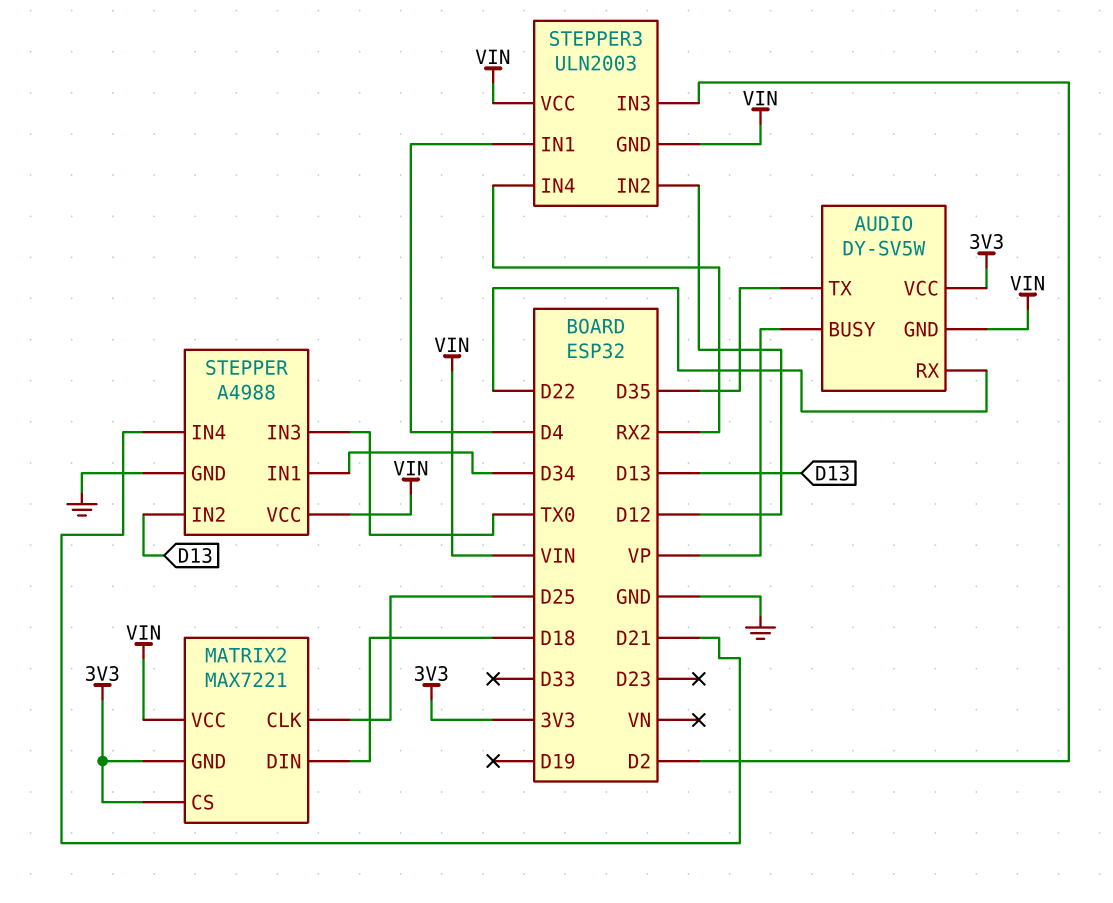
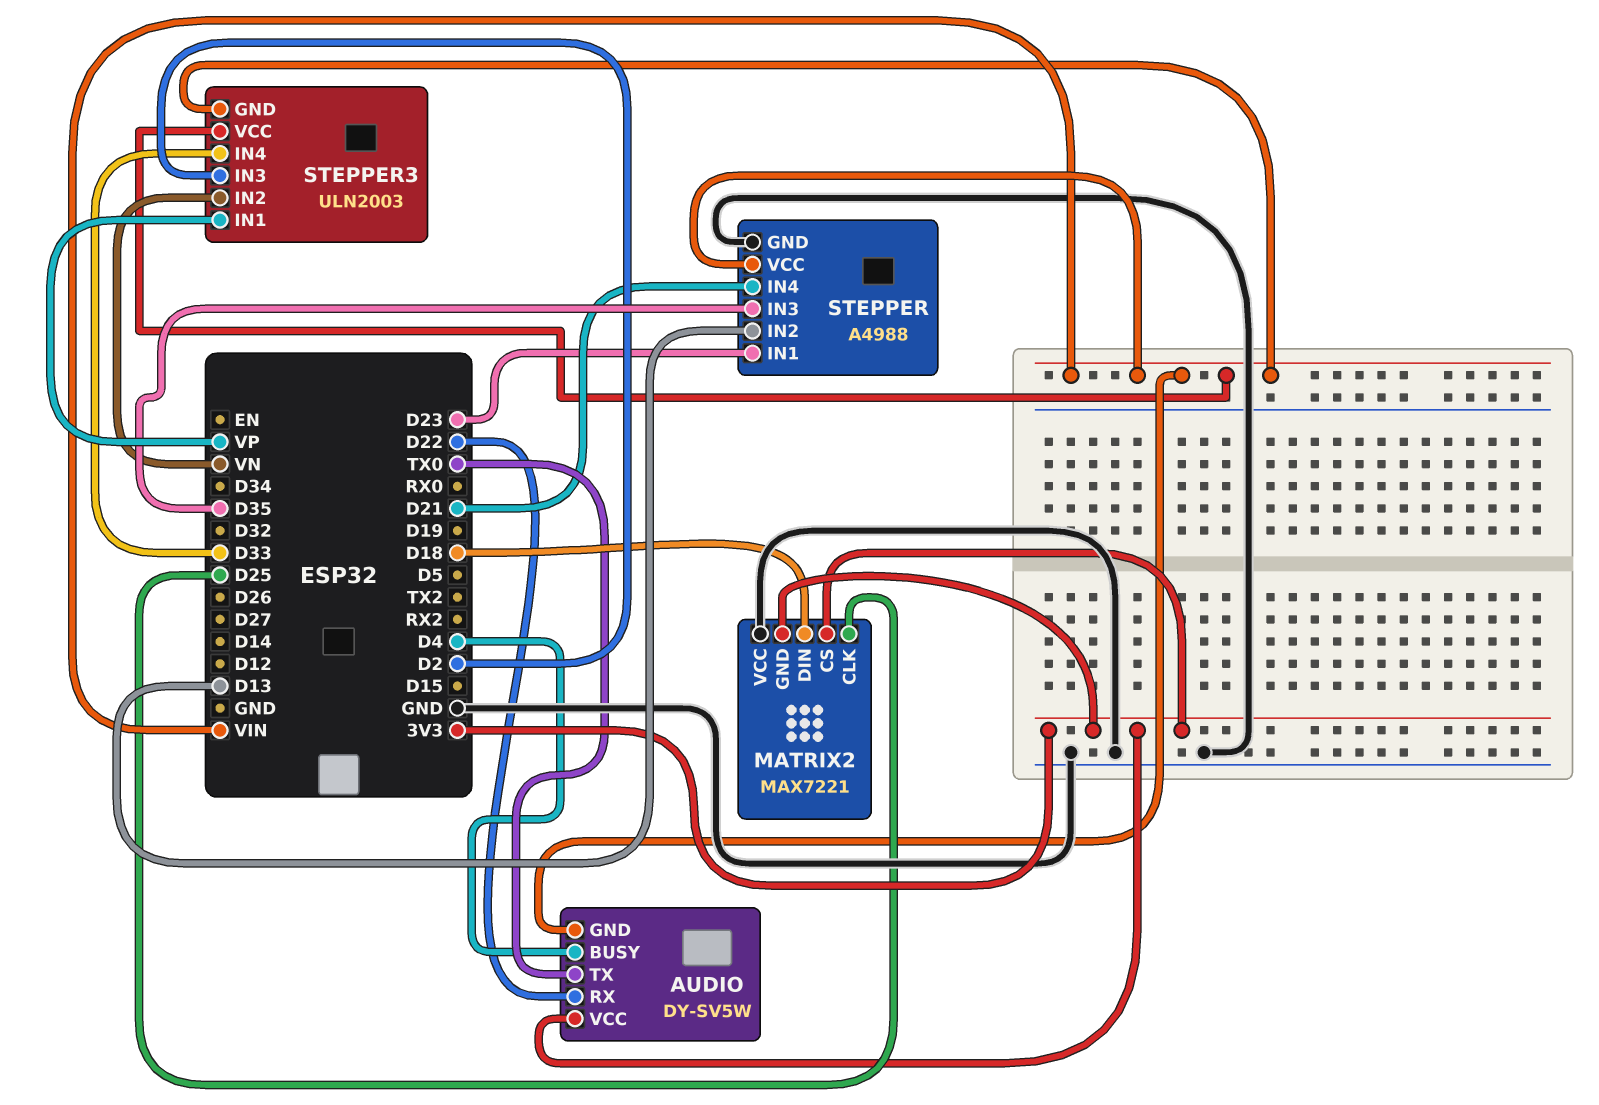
AUDIO pin BUSY: VP -> D4
AUDIO pin TX: D35 -> TX0
MATRIX2 pin VCC: VIN -> GND
STEPPER pin IN1: D34 -> D23
STEPPER pin IN3: TX0 -> D35
STEPPER3 pin IN1: D4 -> VP
STEPPER3 pin IN2: D12 -> VN
STEPPER3 pin IN4: RX2 -> D33

